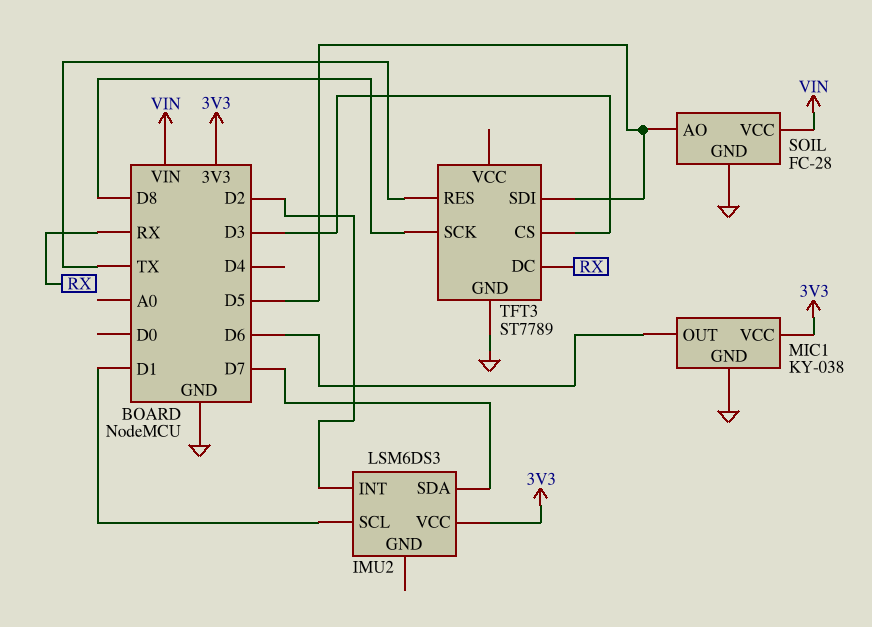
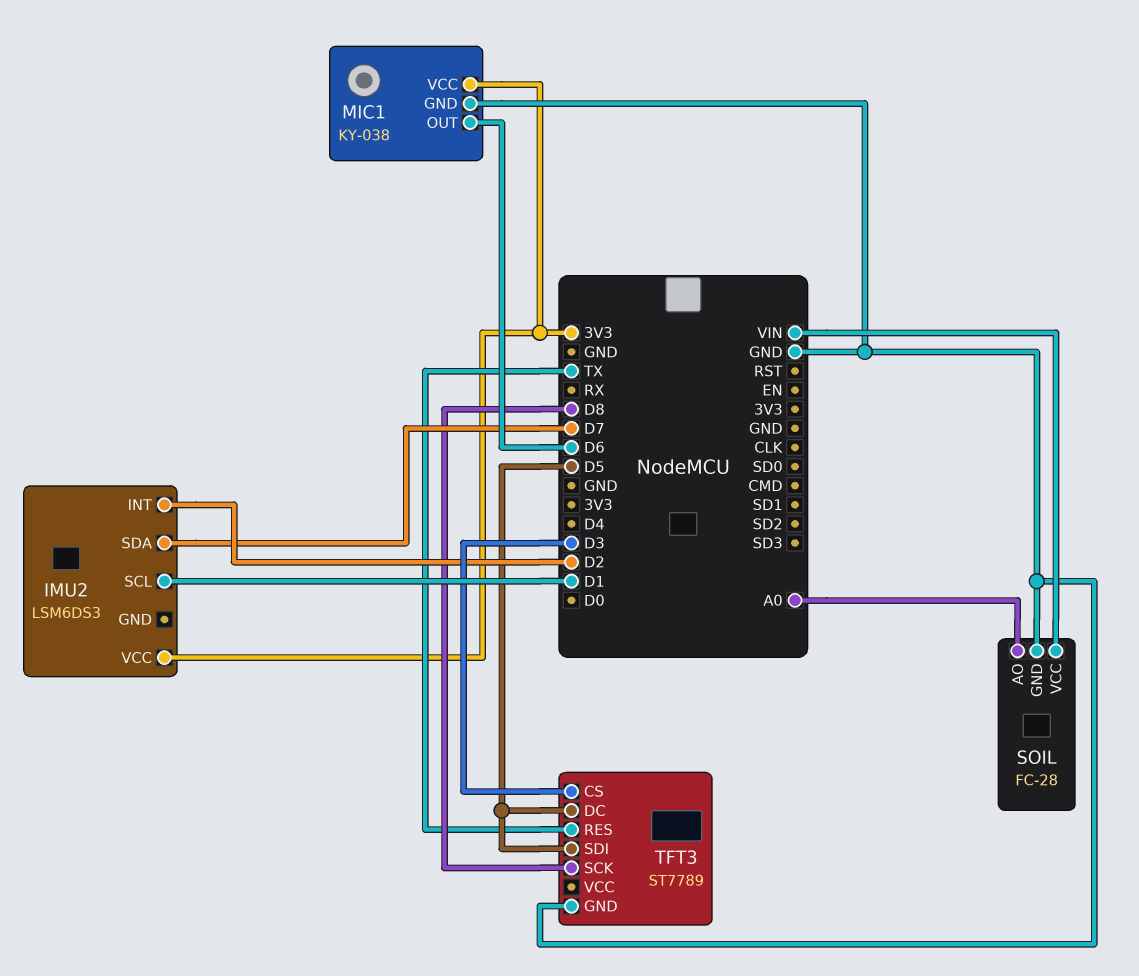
SOIL pin AO: D5 -> A0
TFT3 pin DC: RX -> D5

